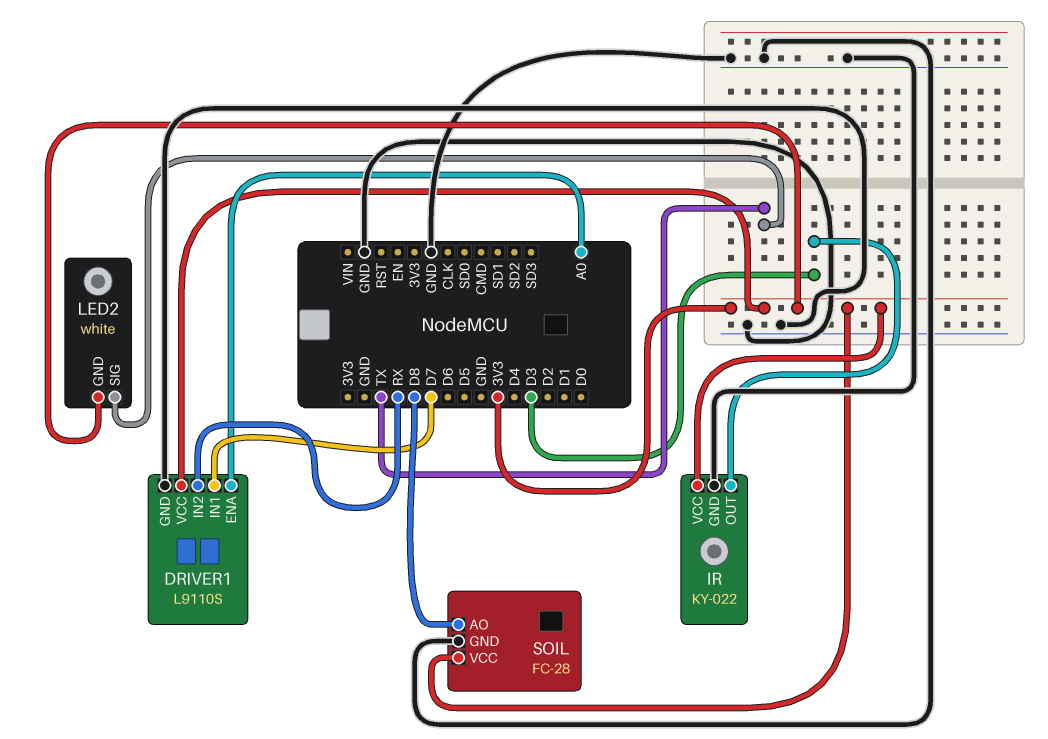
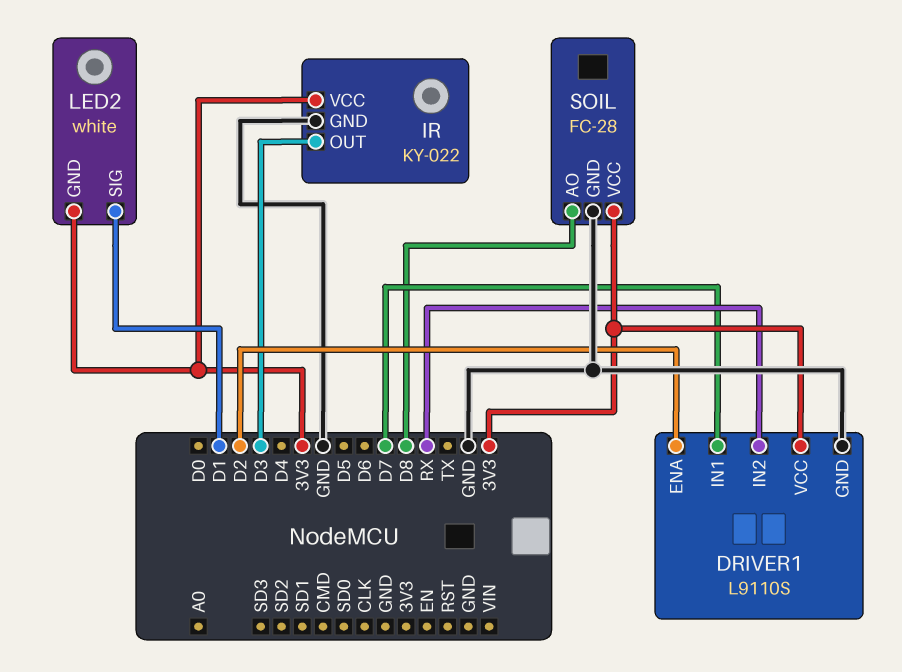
DRIVER1 pin ENA: A0 -> D2
LED2 pin SIG: TX -> D1

